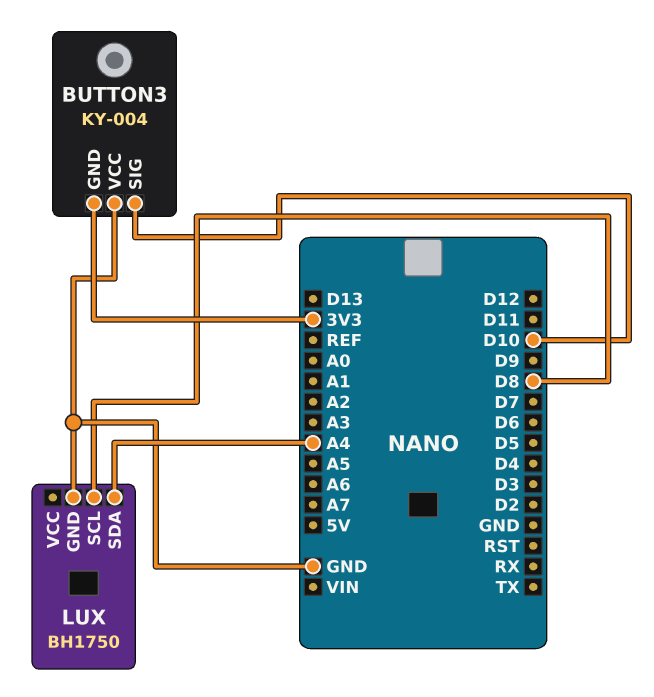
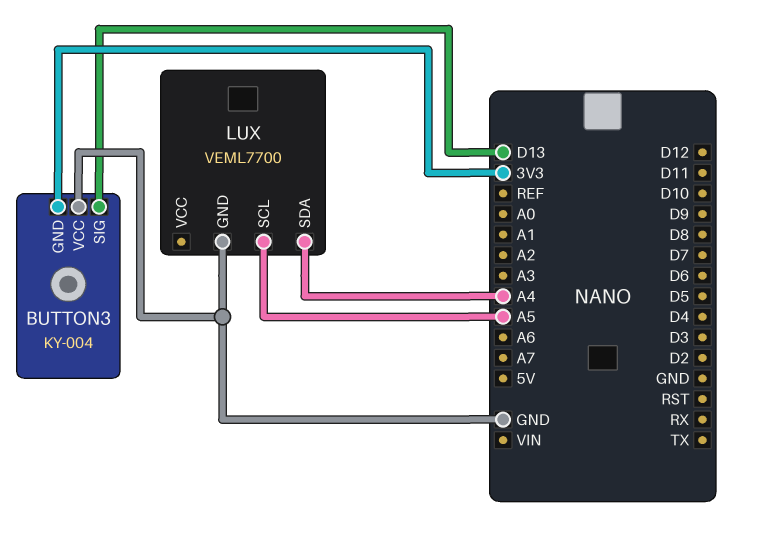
BUTTON3 pin SIG: D10 -> D13
LUX: BH1750 -> VEML7700
LUX pin SCL: D8 -> A5

